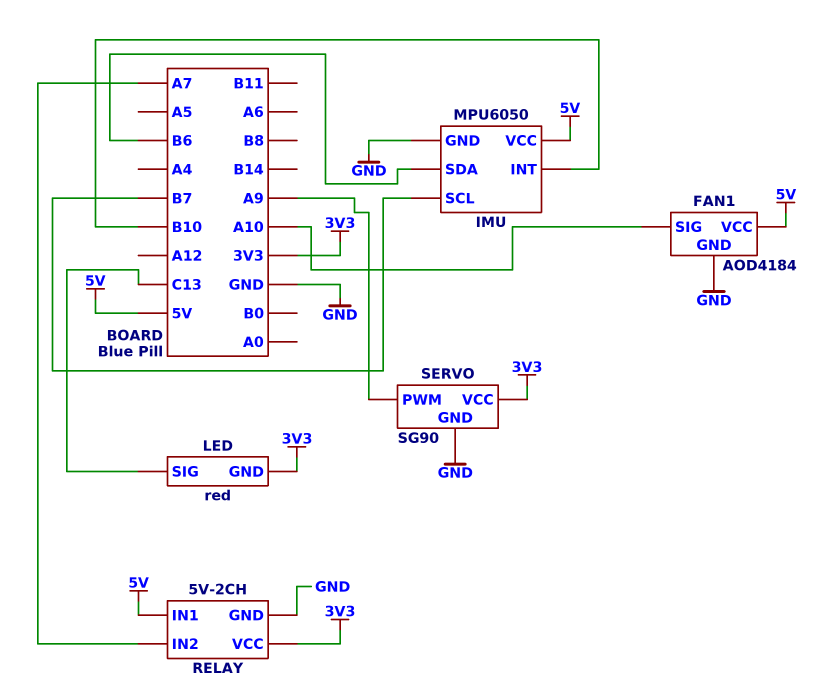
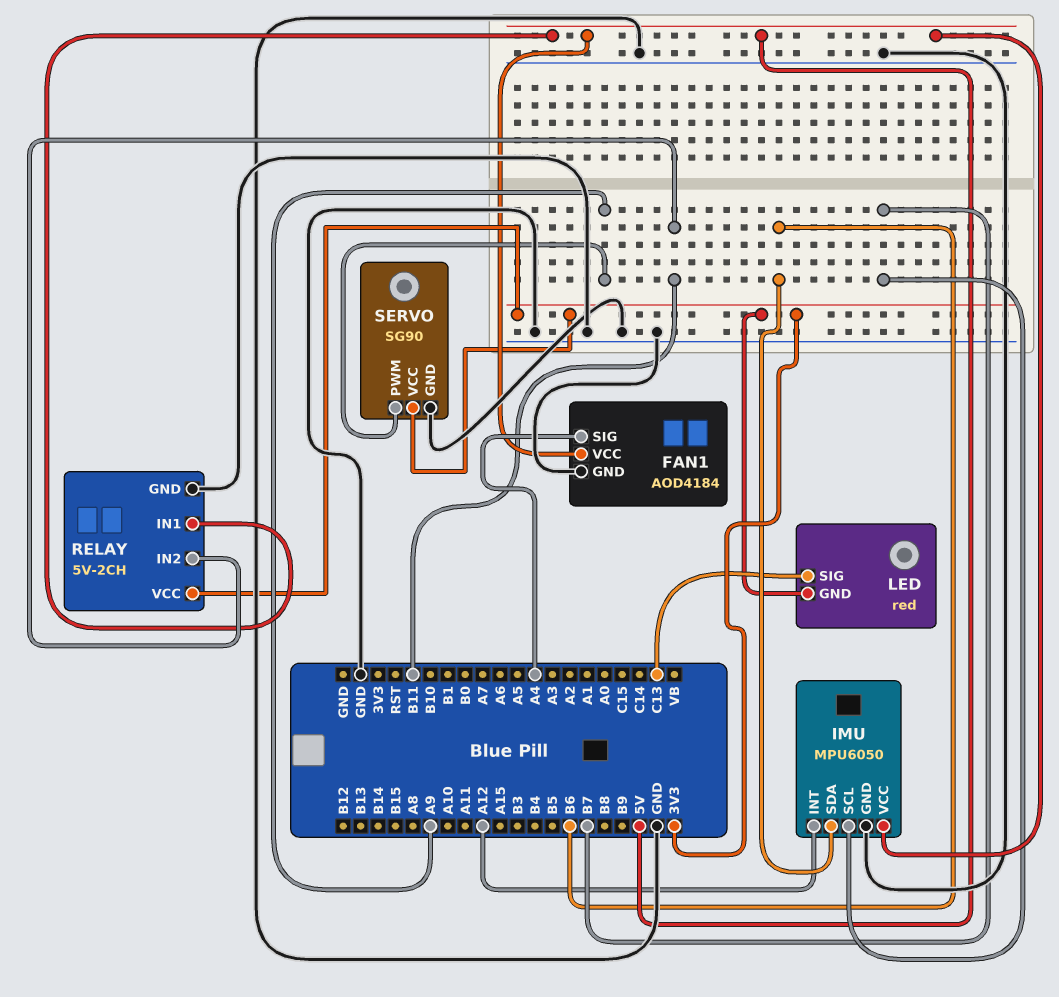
FAN1 pin SIG: A10 -> A4
IMU pin INT: B10 -> A12
RELAY pin IN2: A7 -> B11

